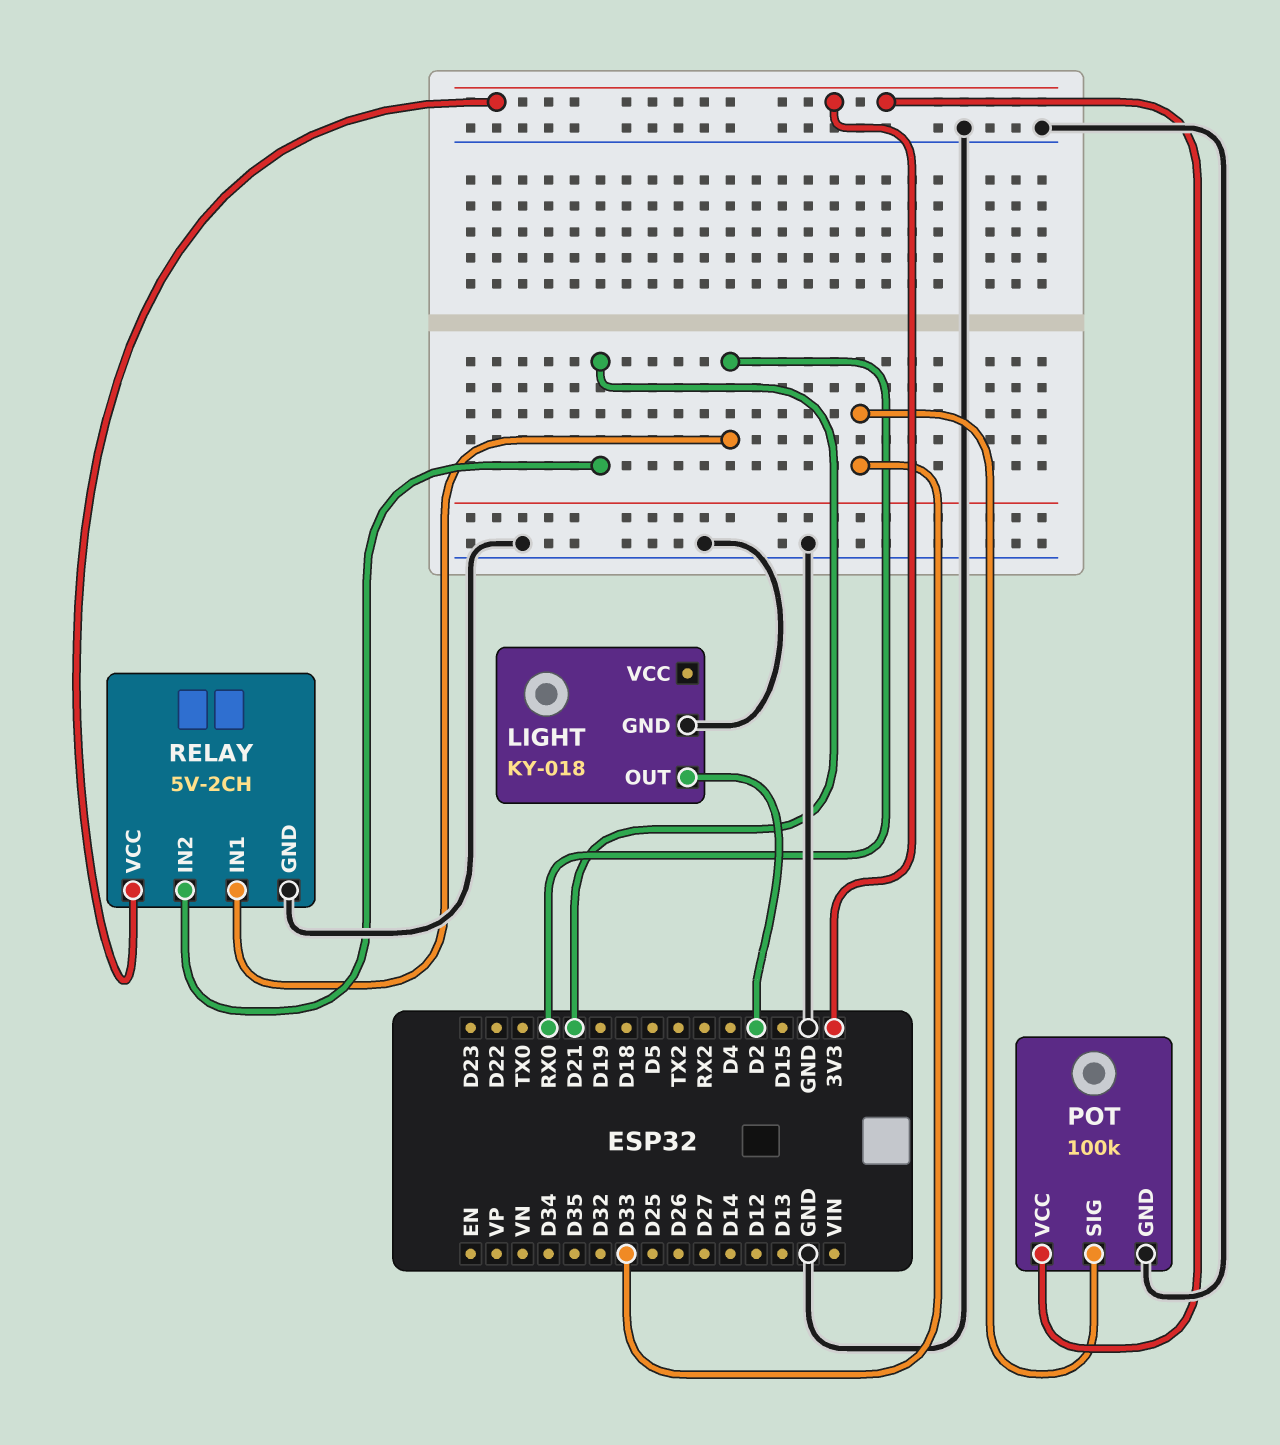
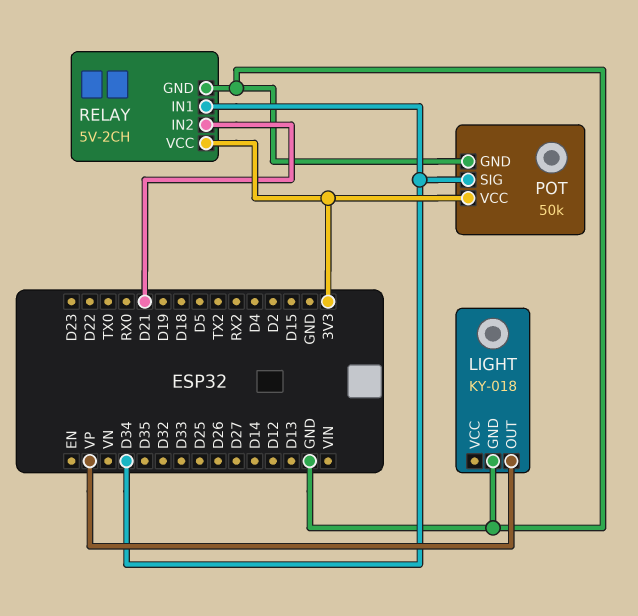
LIGHT pin OUT: D2 -> VP
POT: 100k -> 50k
POT pin SIG: D33 -> D34
RELAY pin IN1: RX0 -> D34

